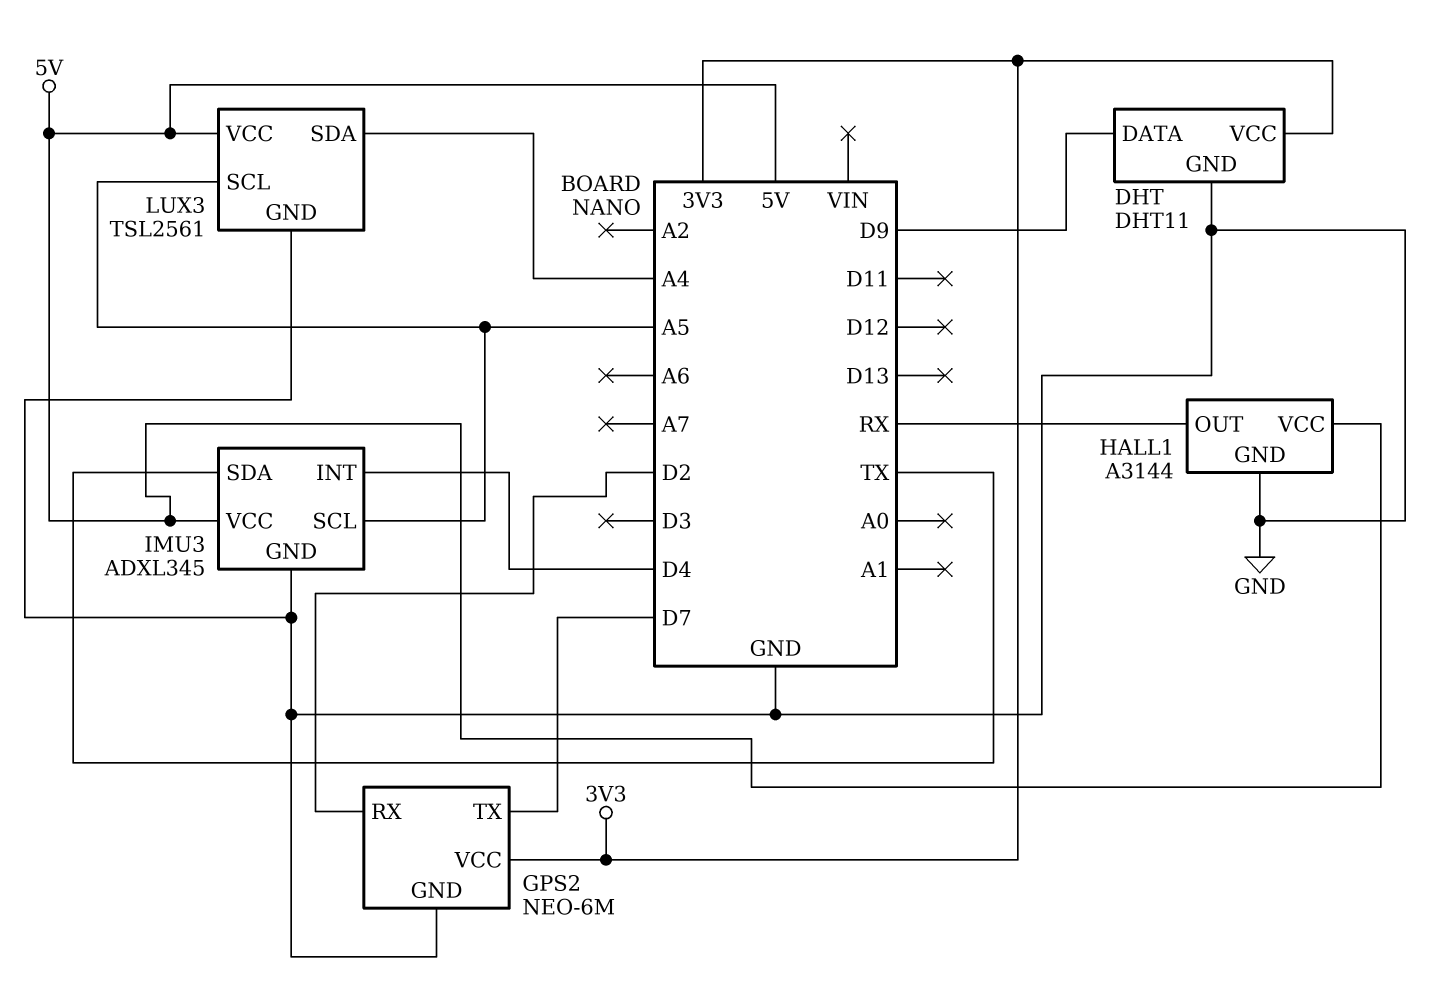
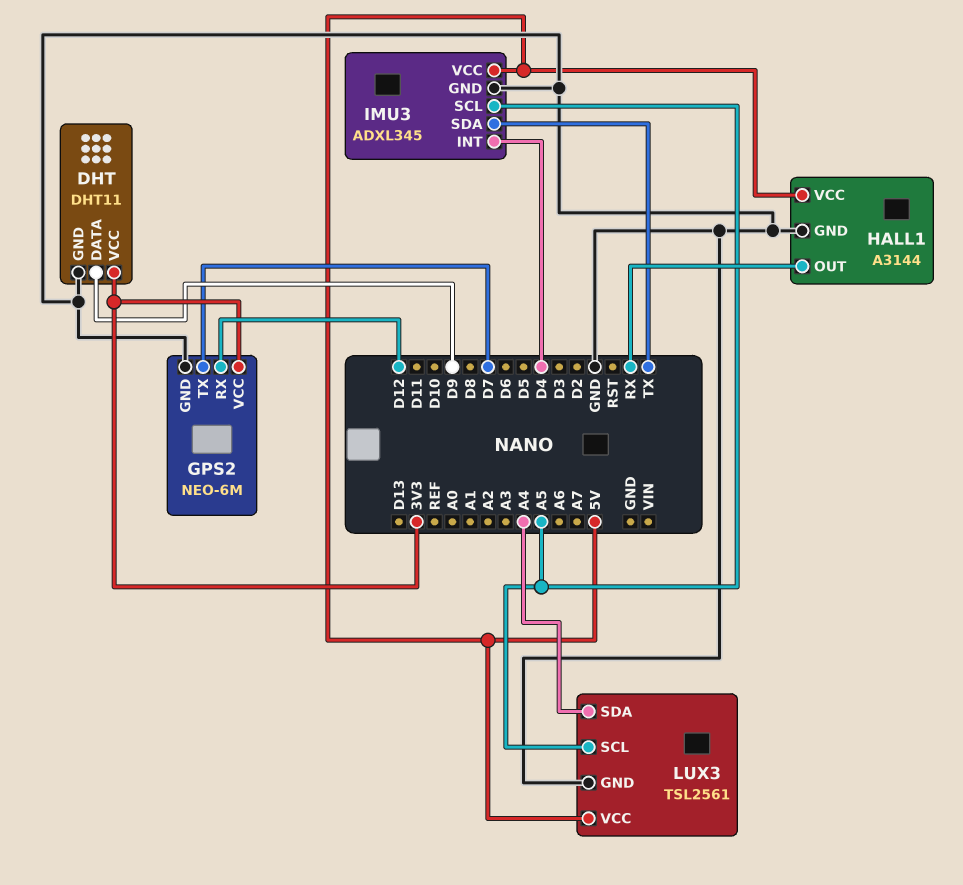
GPS2 pin RX: D2 -> D12

